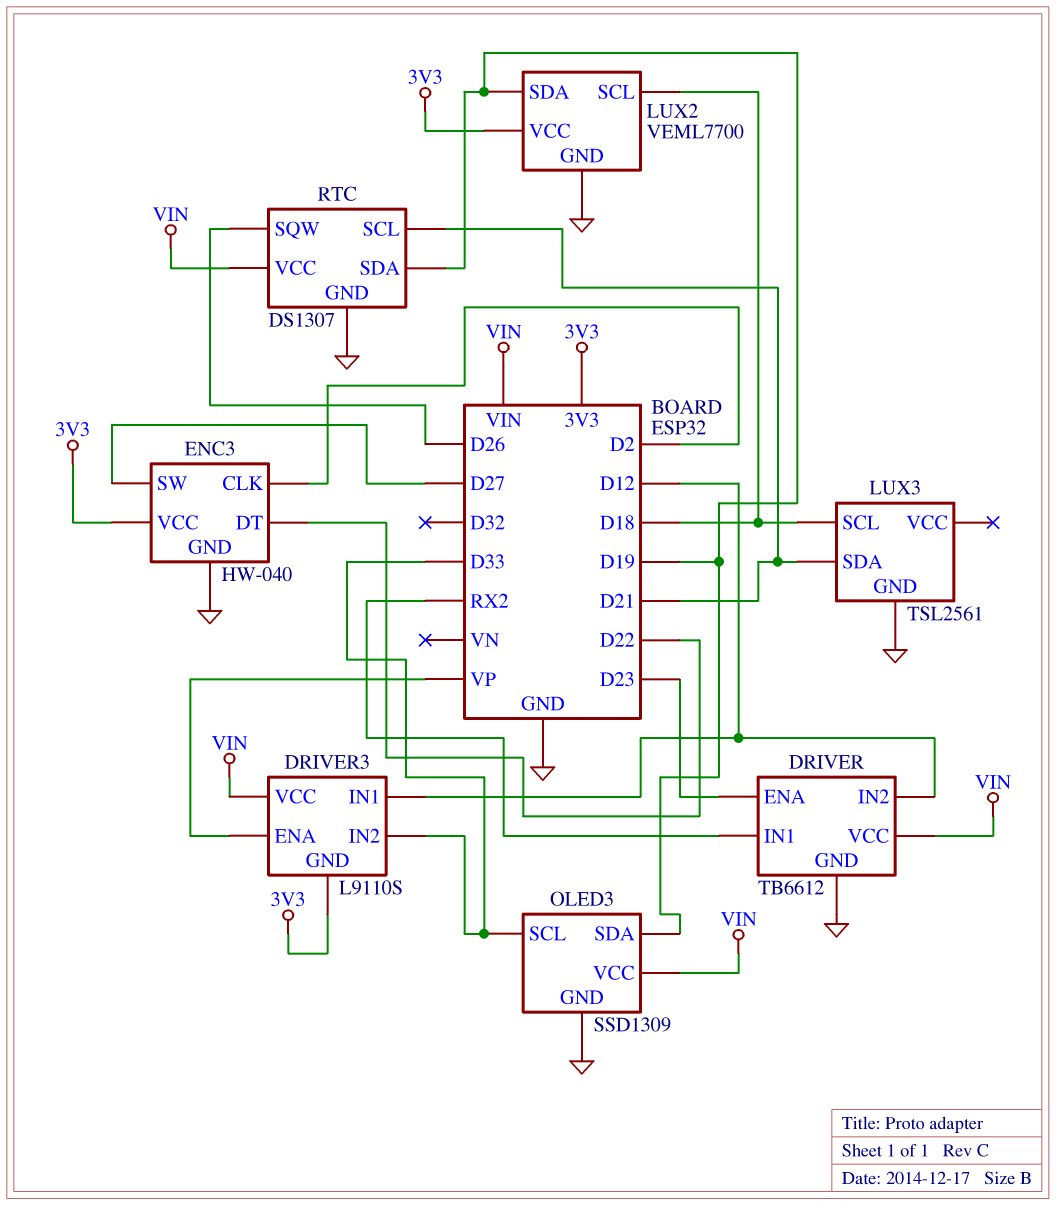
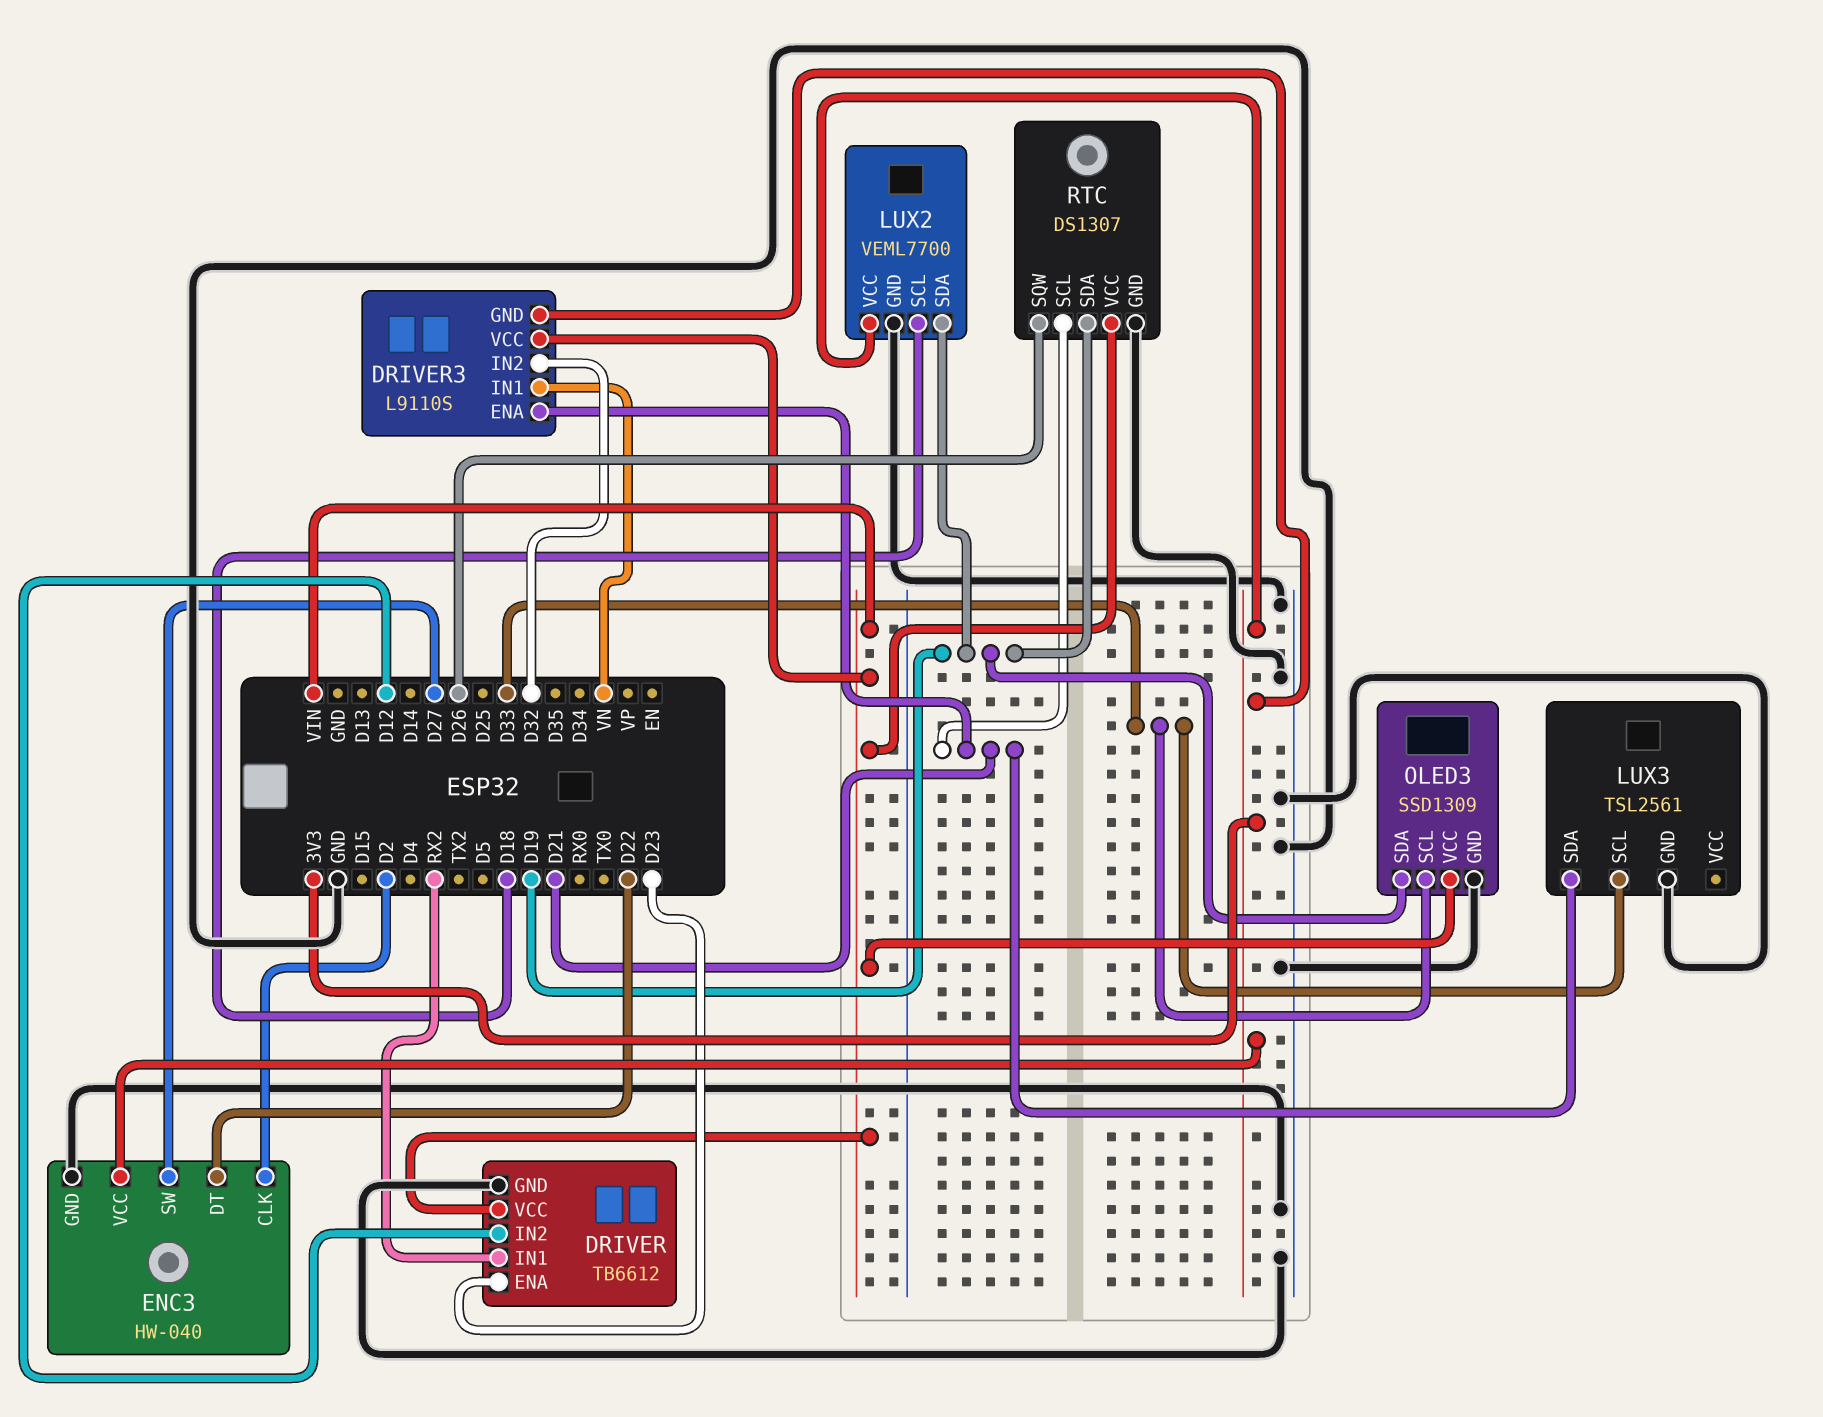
DRIVER3 pin ENA: VP -> D21
DRIVER3 pin IN1: D12 -> VN
DRIVER3 pin IN2: D33 -> D32
LUX3 pin SCL: D18 -> D33

